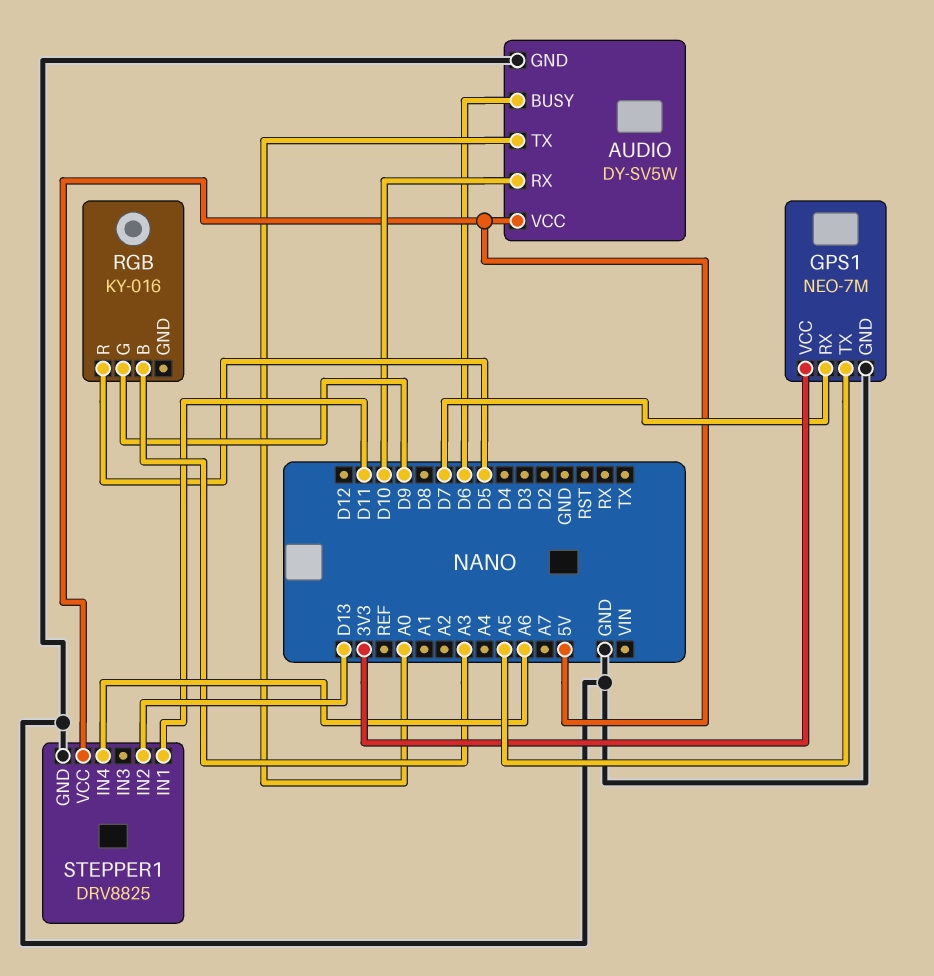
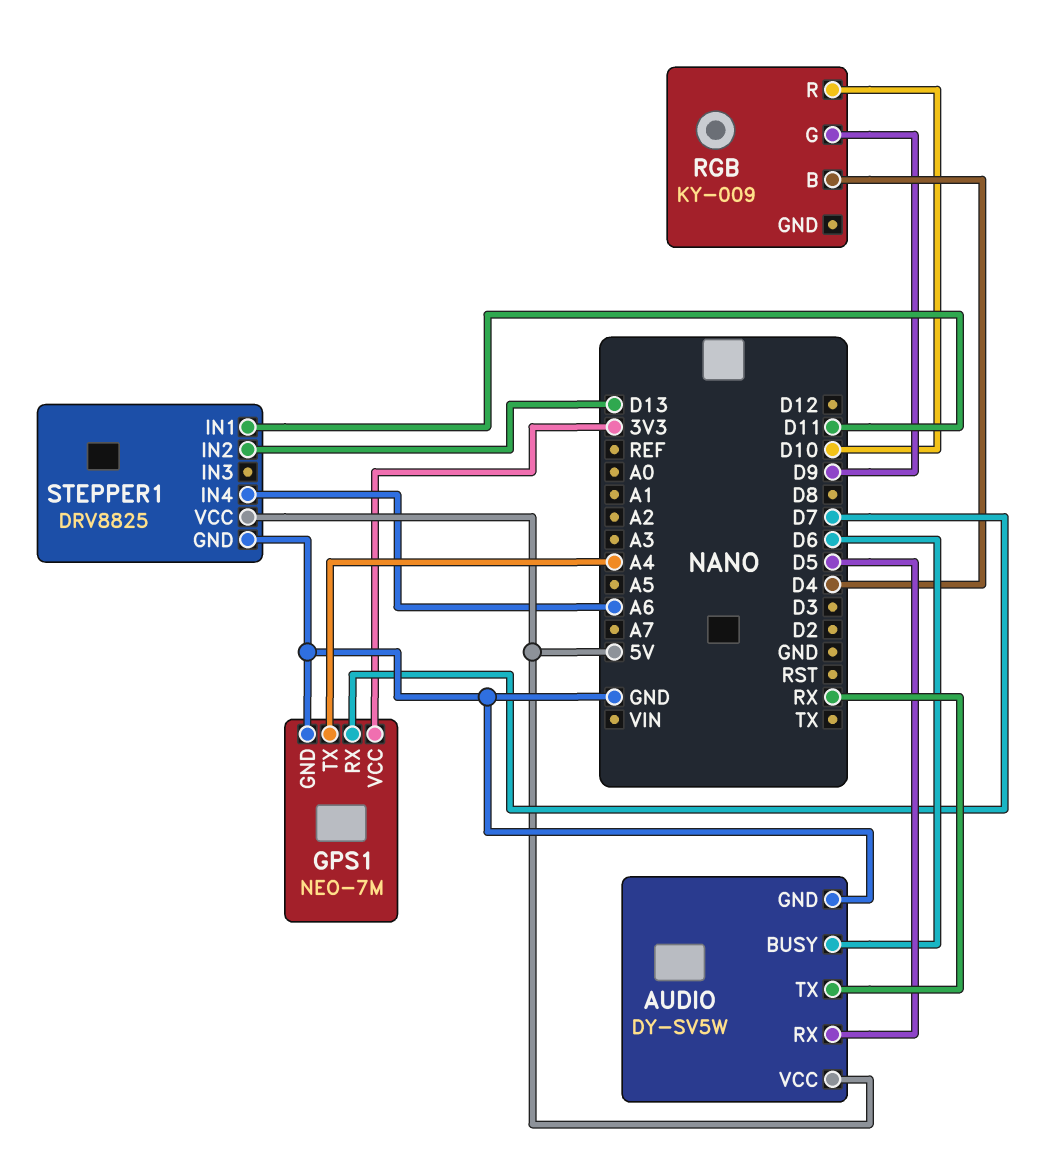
AUDIO pin RX: D10 -> D5
AUDIO pin TX: A0 -> RX
GPS1 pin TX: A5 -> A4
RGB: KY-016 -> KY-009
RGB pin B: A3 -> D4
RGB pin R: D5 -> D10

